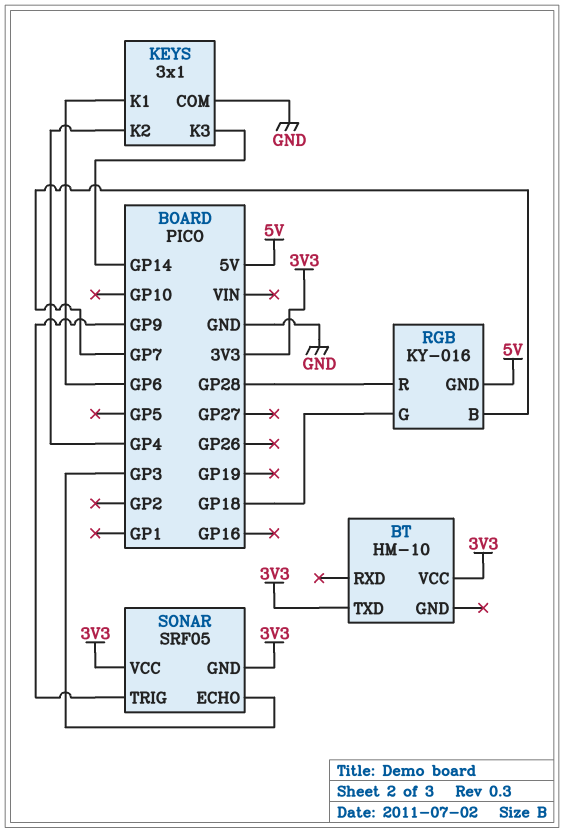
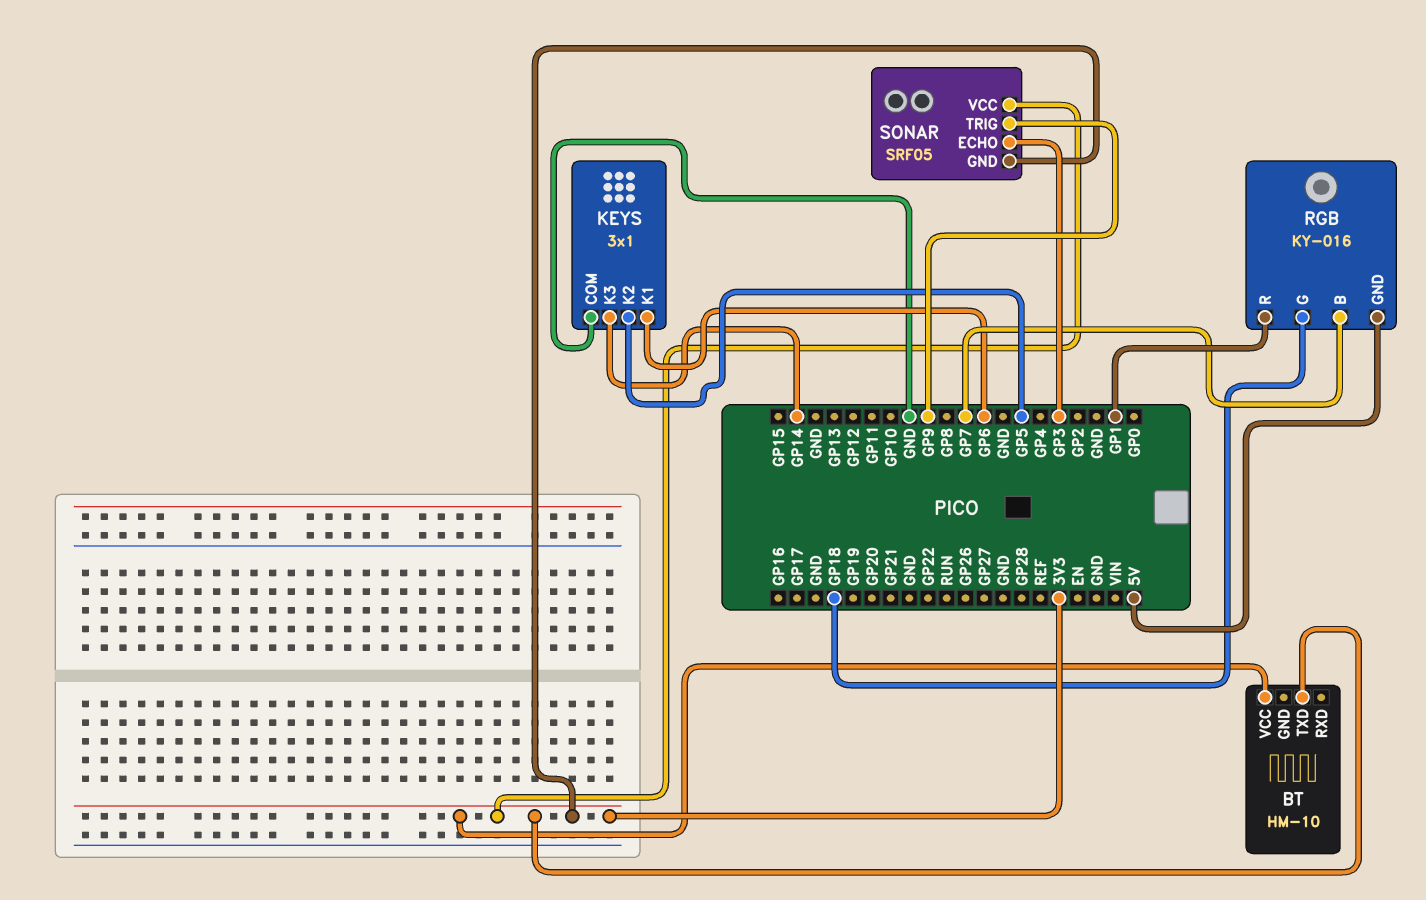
KEYS pin K2: GP4 -> GP5
RGB pin R: GP28 -> GP1

